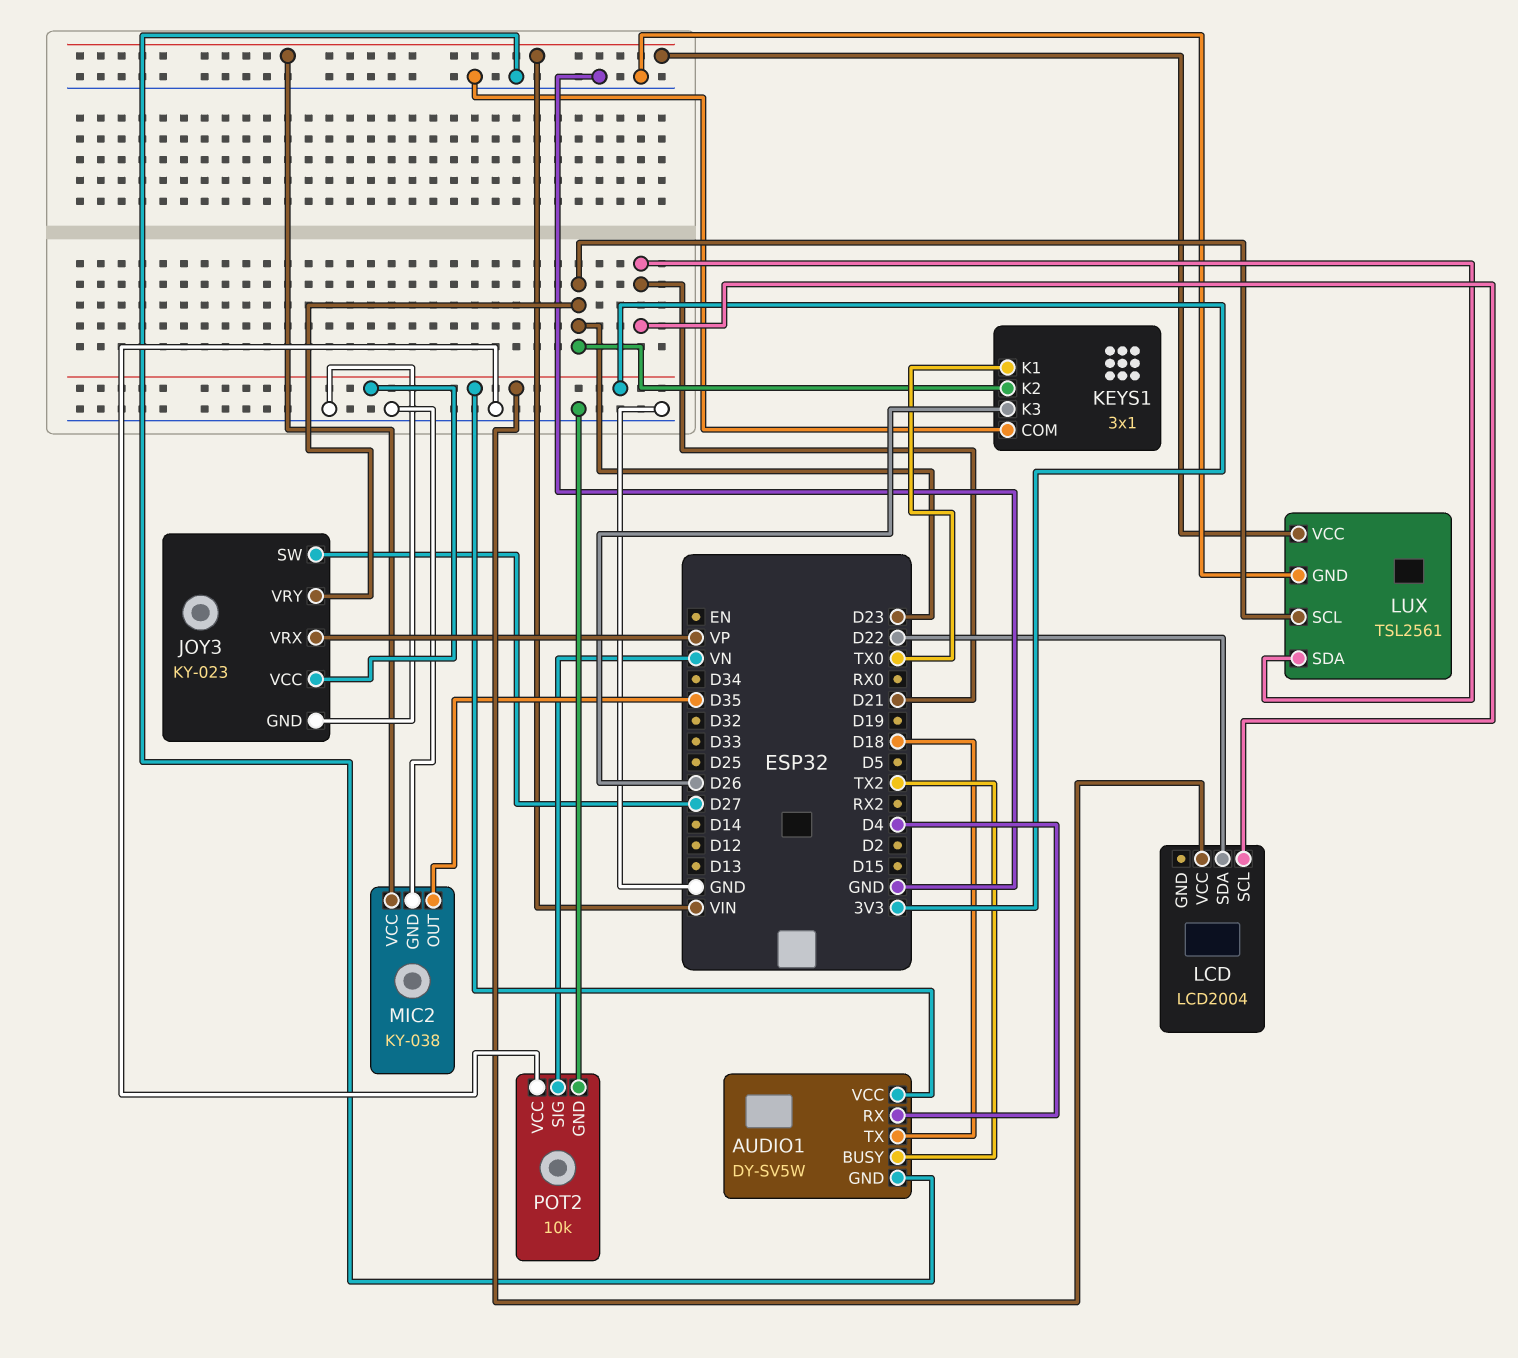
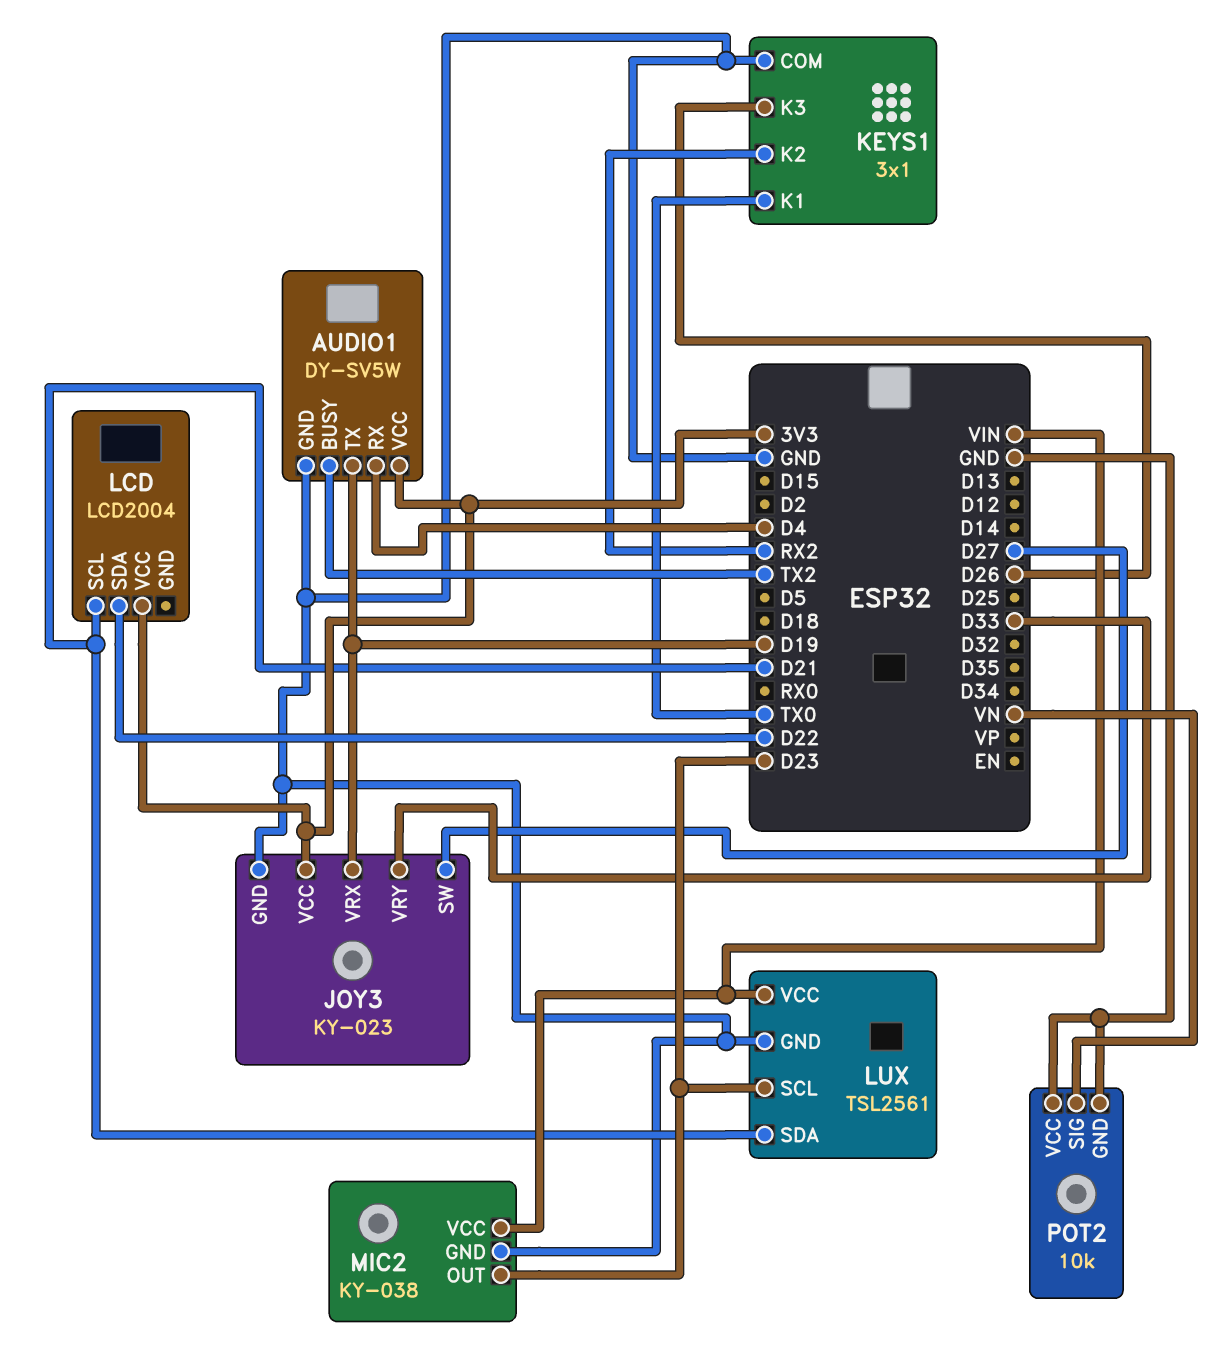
AUDIO1 pin TX: D18 -> D19
JOY3 pin VRX: VP -> D19
JOY3 pin VRY: D23 -> D33
KEYS1 pin K2: D23 -> RX2
MIC2 pin OUT: D35 -> D23

